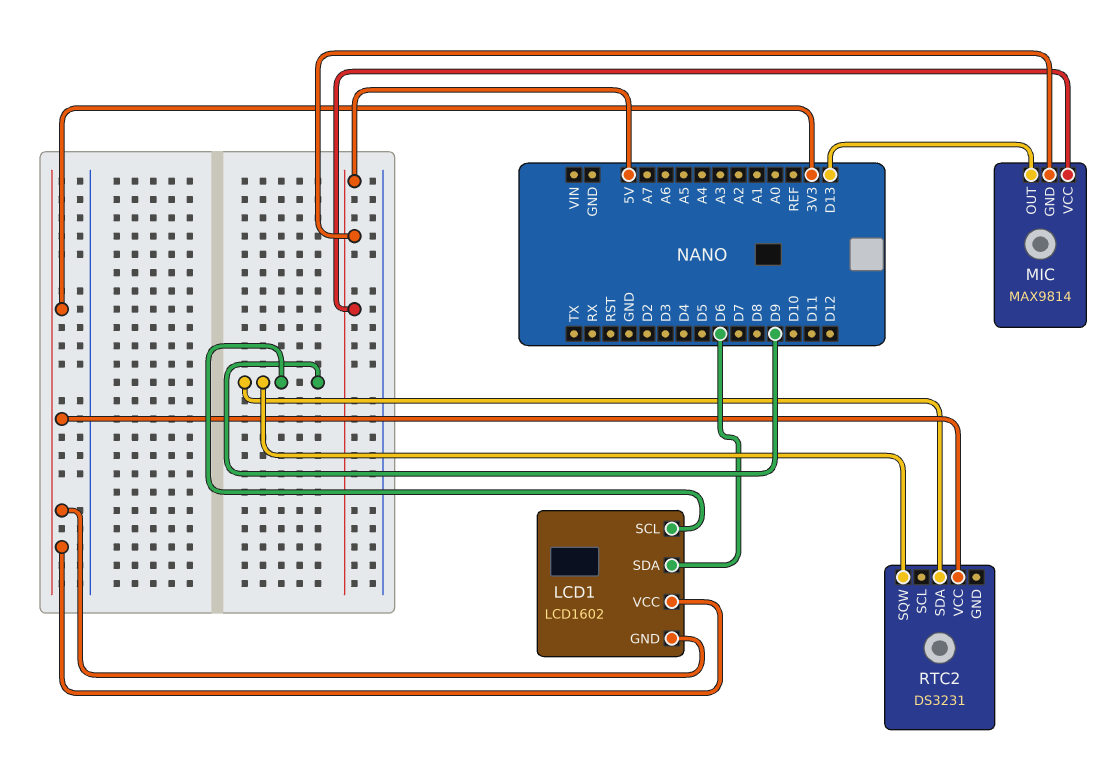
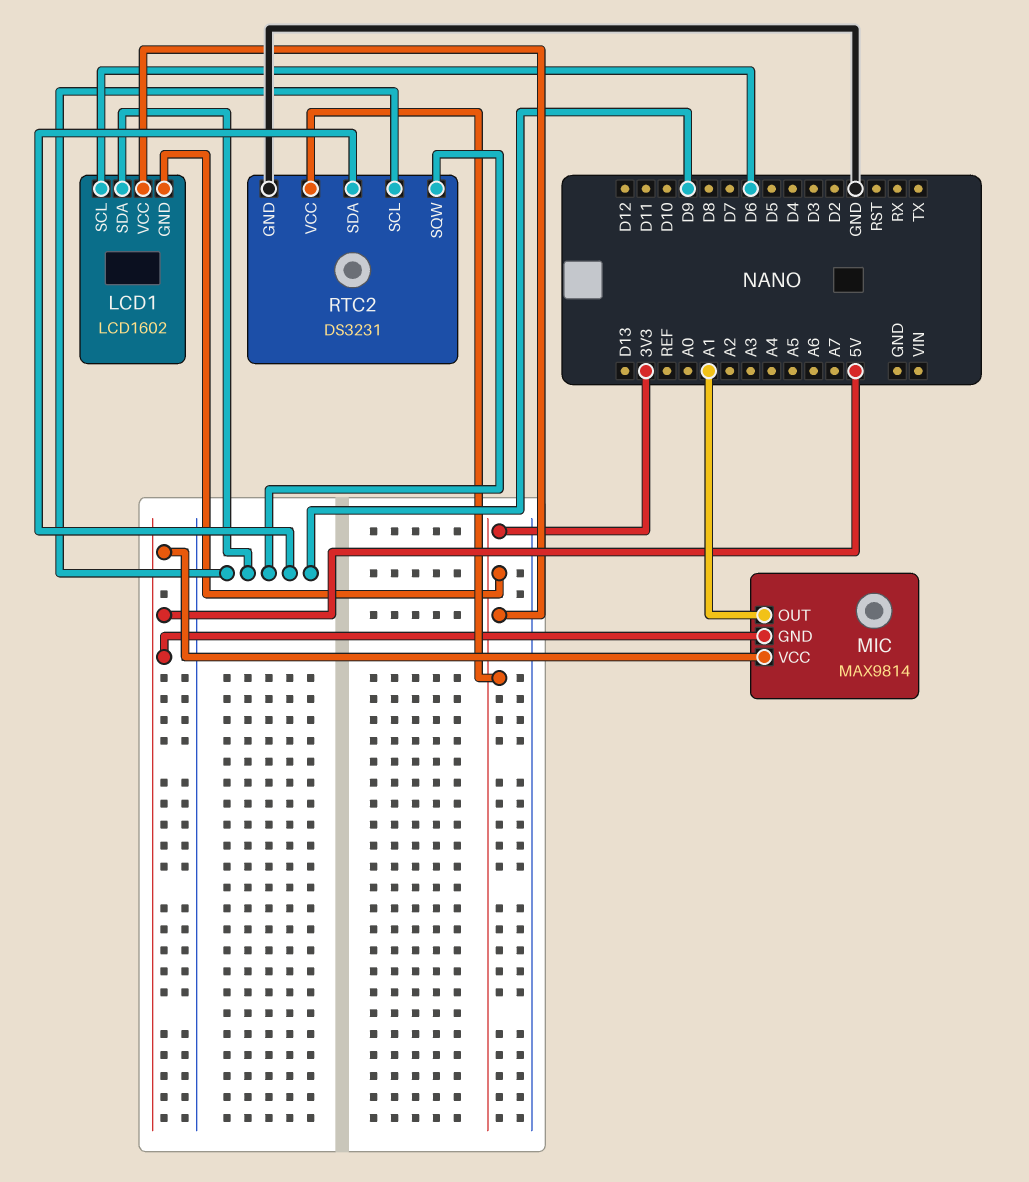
LCD1 pin SCL: D9 -> D6
LCD1 pin SDA: D6 -> D9
MIC pin OUT: D13 -> A1
RTC2 pin GND: none -> GND
RTC2 pin SCL: none -> D9

